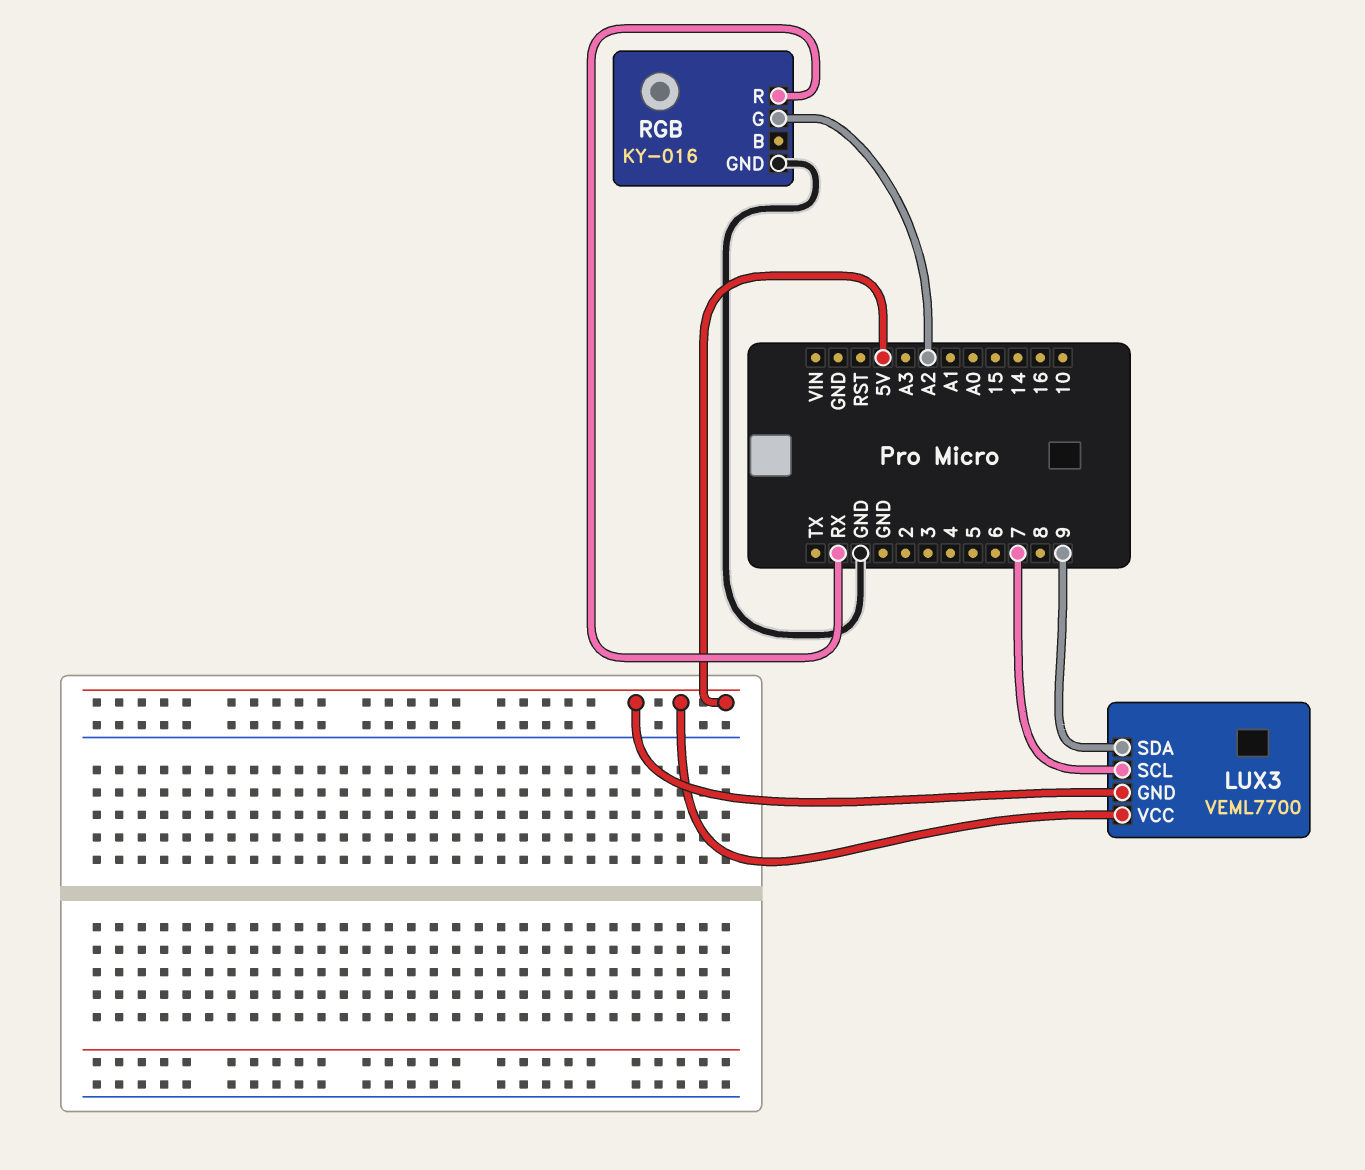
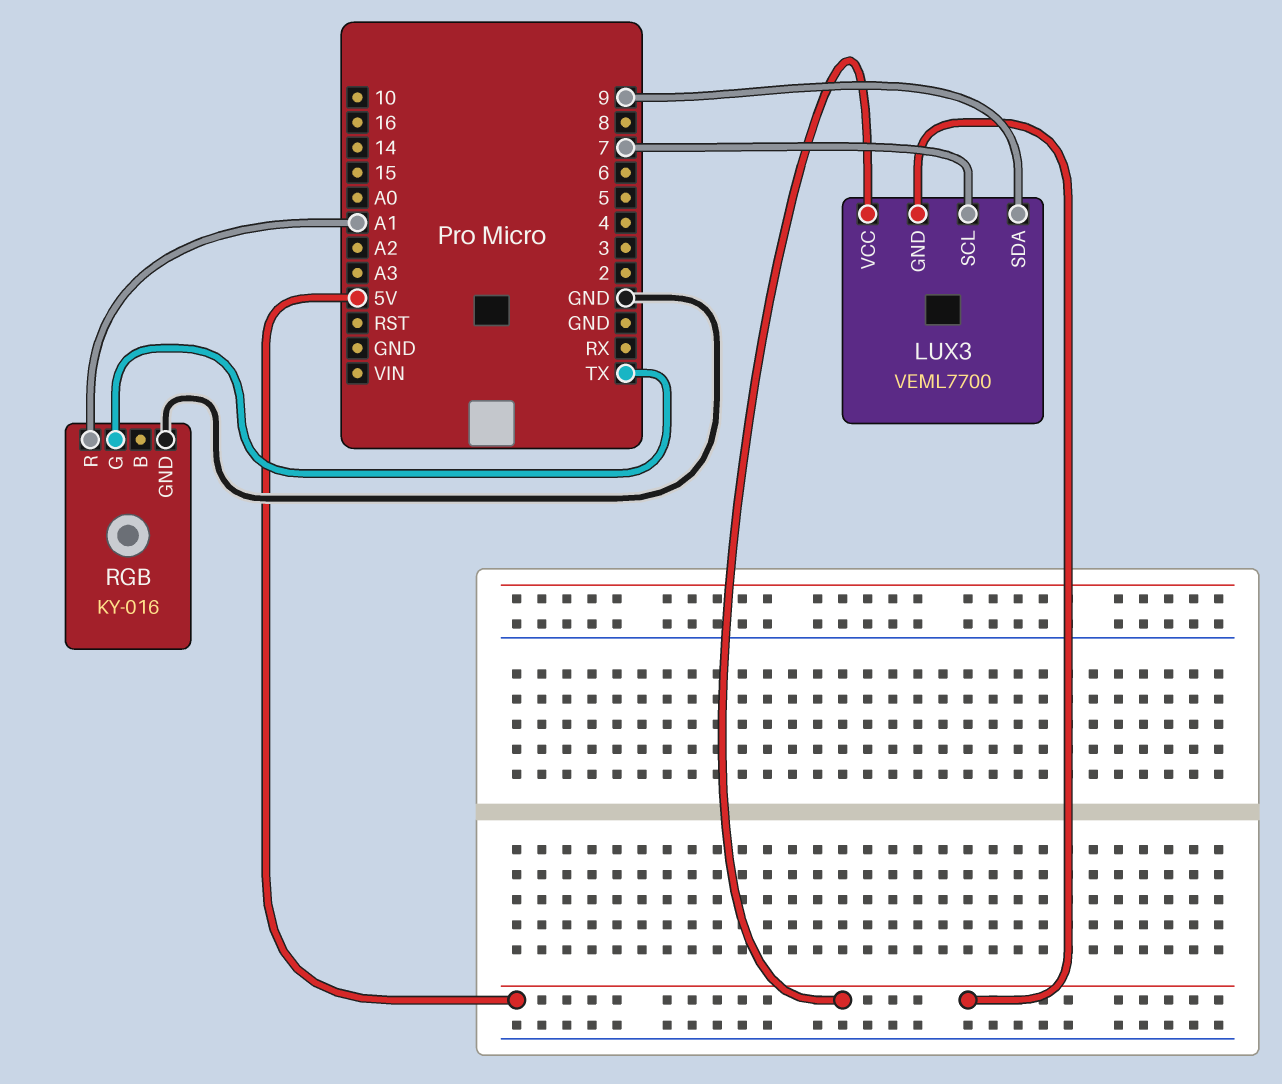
RGB pin G: A2 -> TX
RGB pin R: RX -> A1

